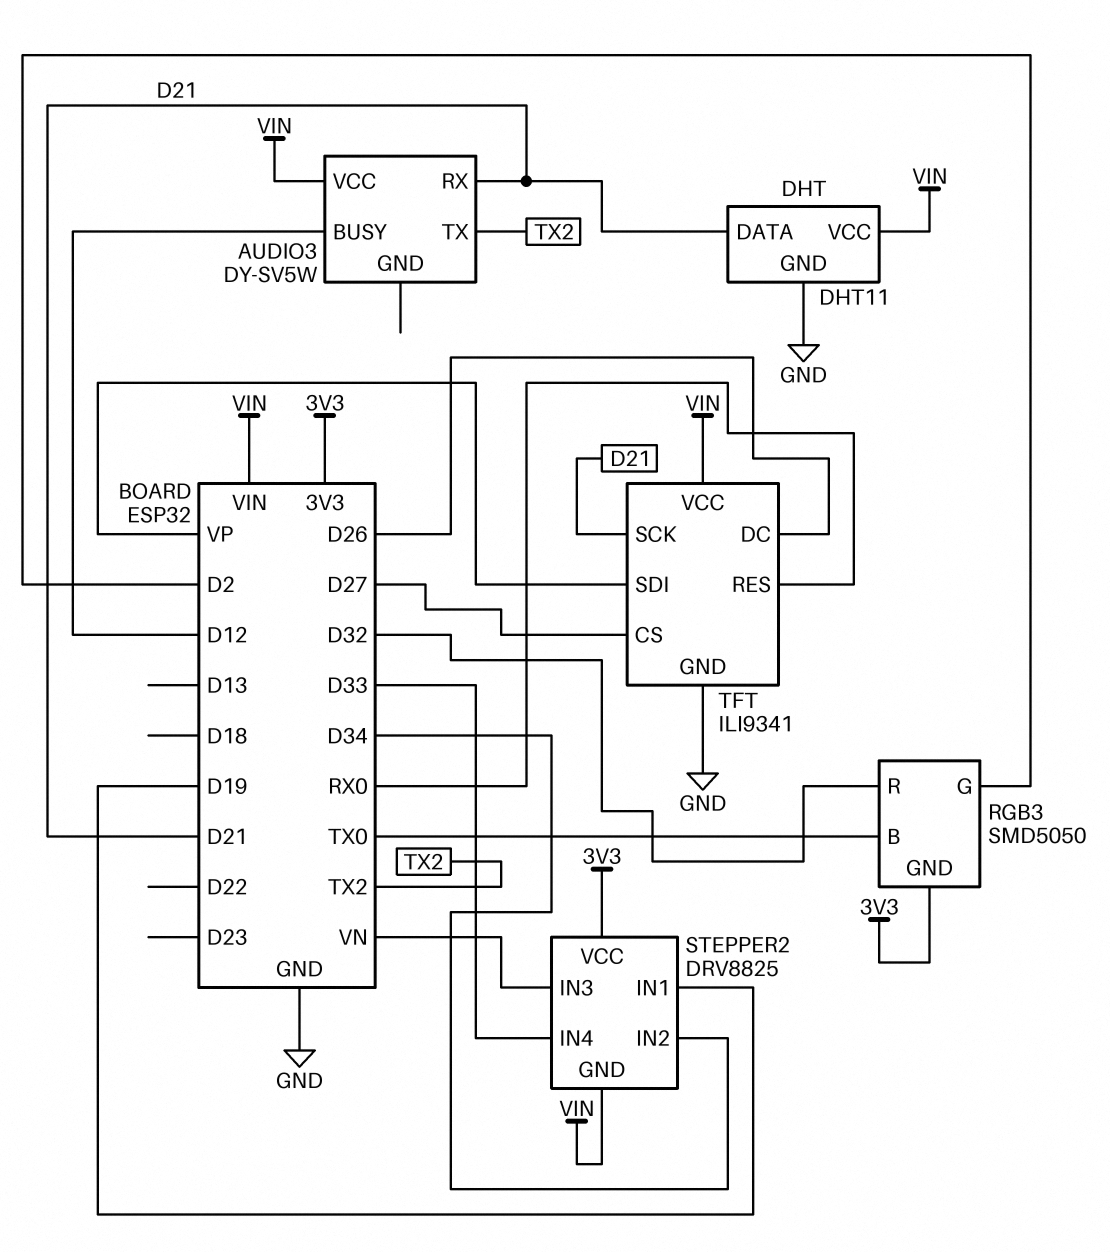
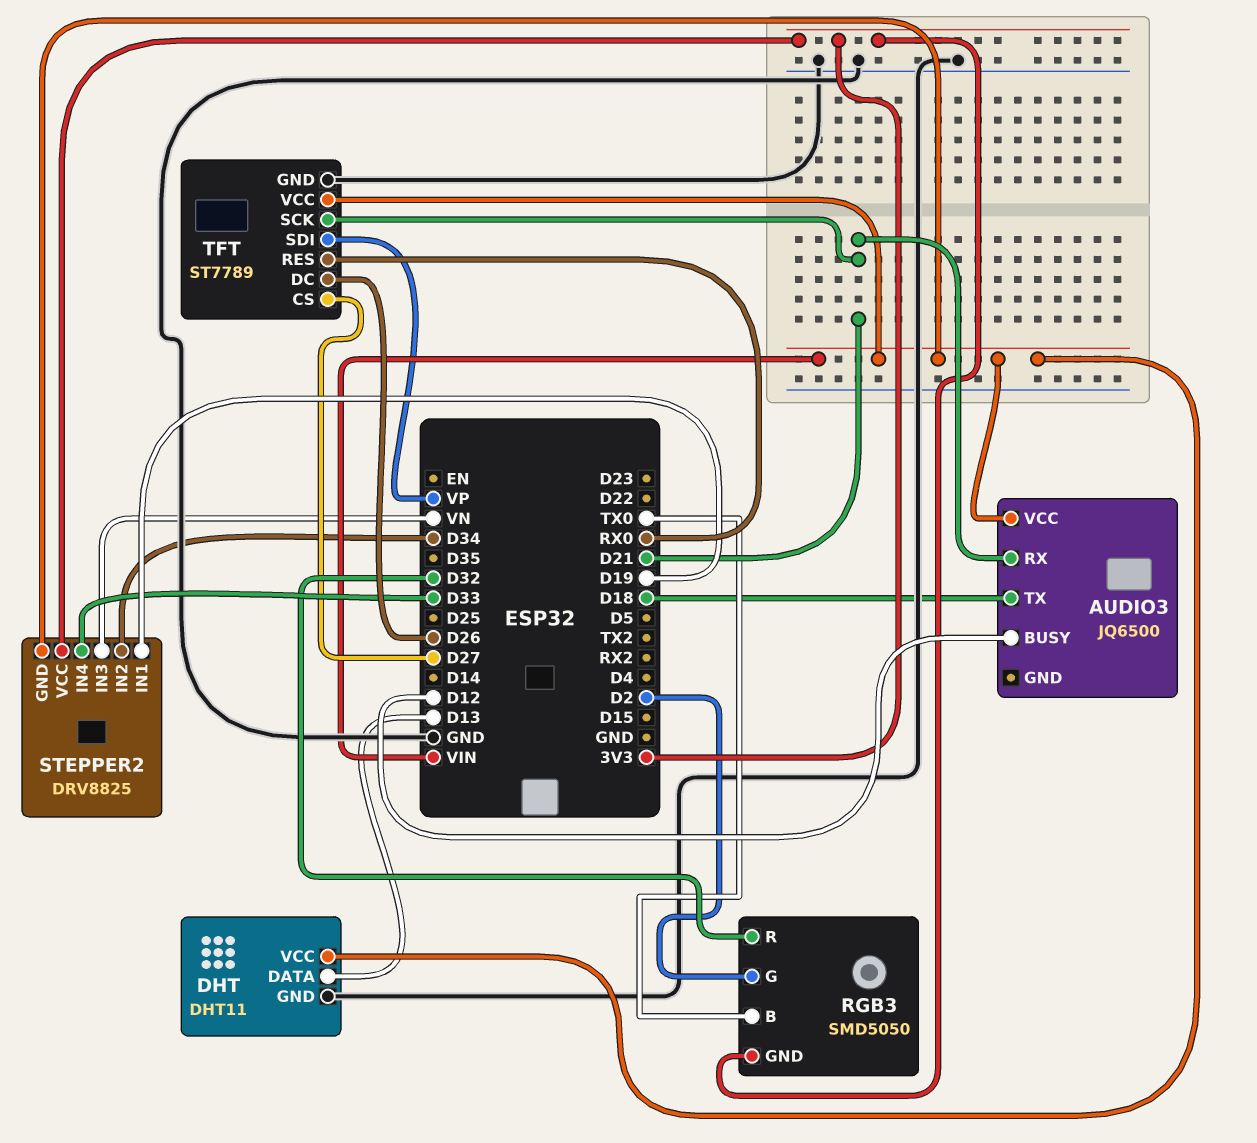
AUDIO3: DY-SV5W -> JQ6500
AUDIO3 pin TX: TX2 -> D18
DHT pin DATA: D21 -> D13
TFT: ILI9341 -> ST7789

